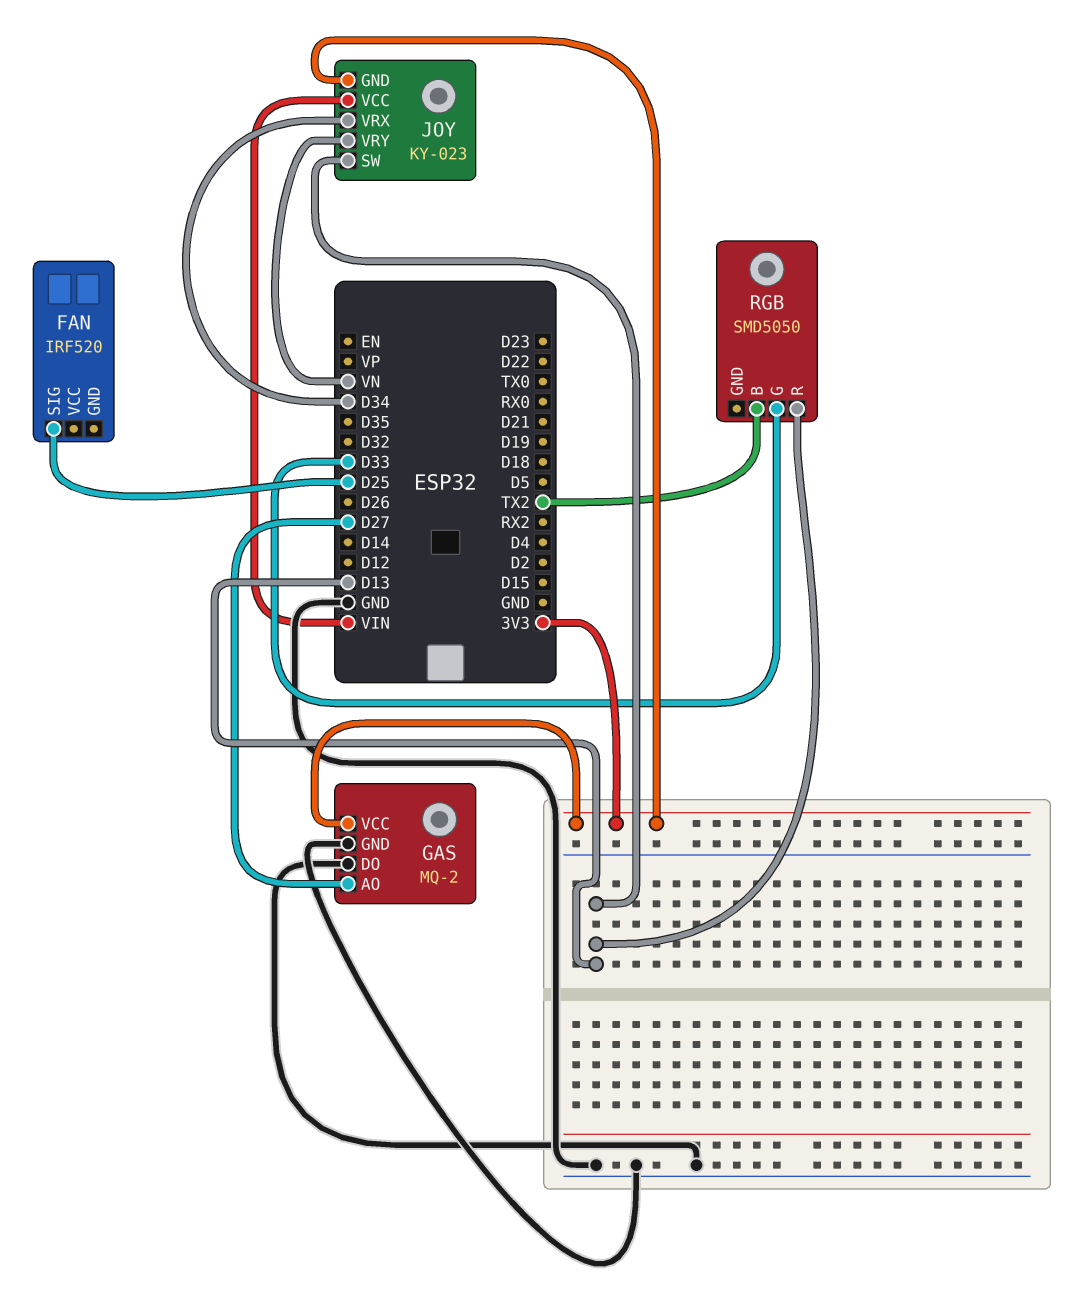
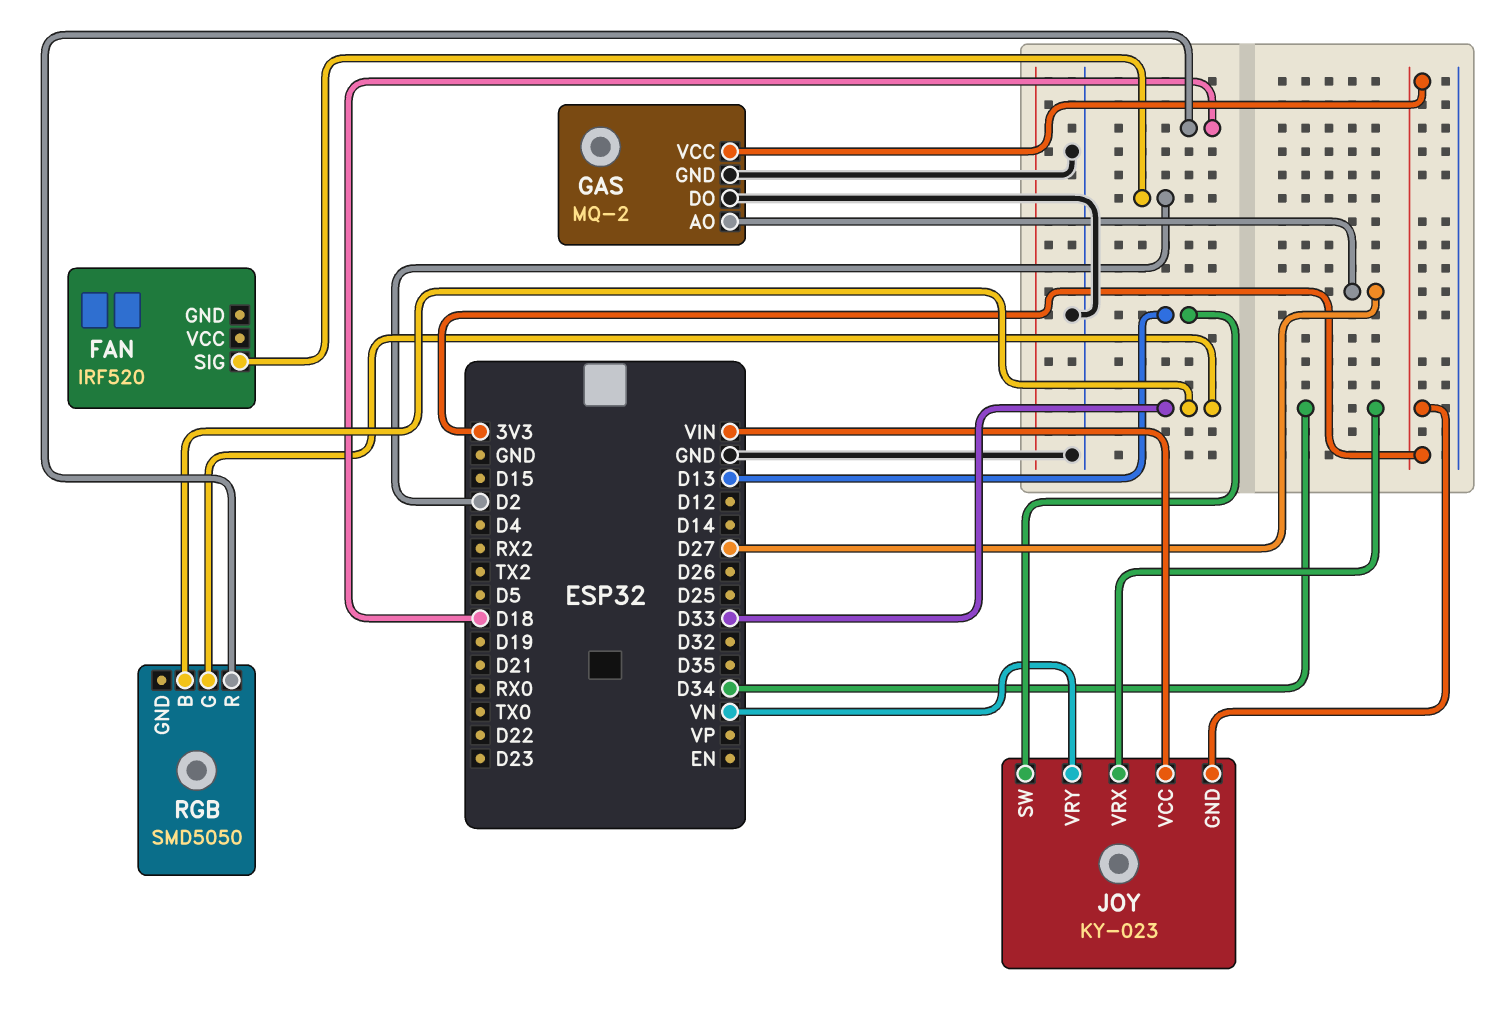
FAN pin SIG: D25 -> D2
RGB pin B: TX2 -> D33
RGB pin R: D13 -> D18

